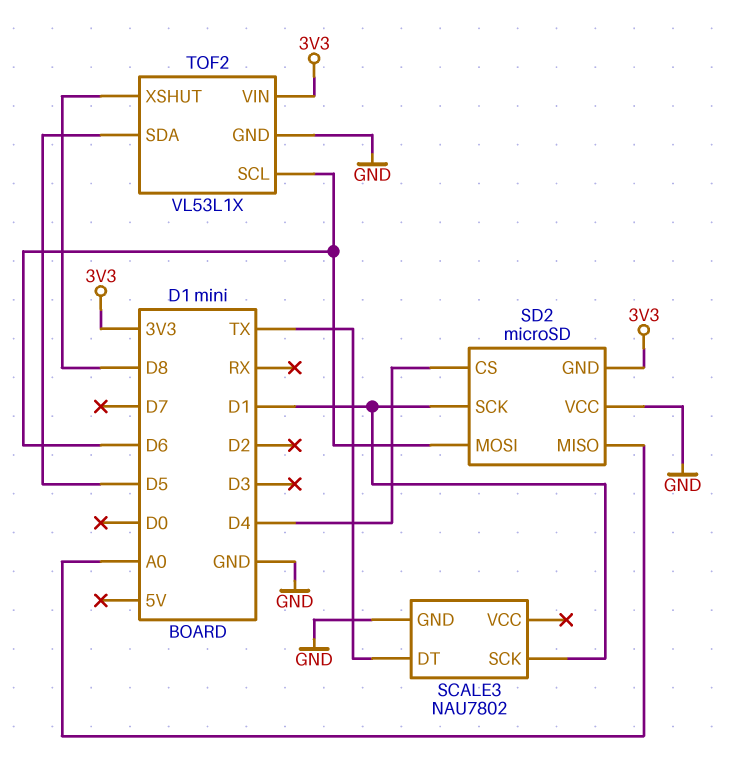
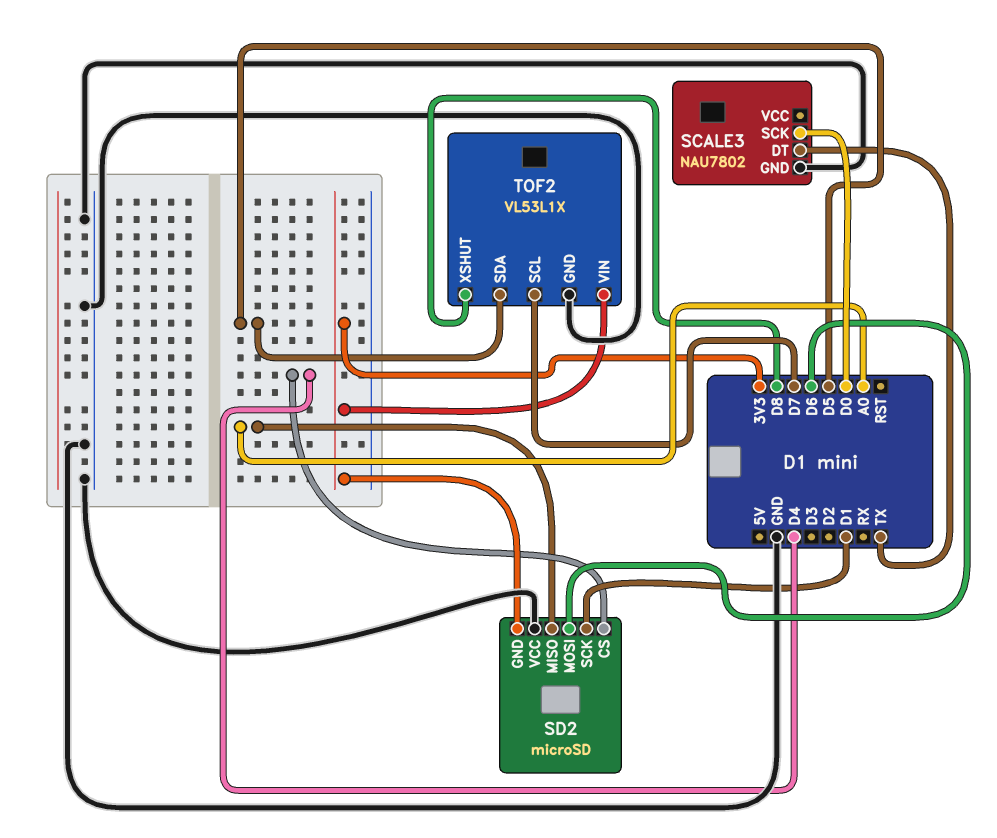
SCALE3 pin SCK: D1 -> D0
TOF2 pin SCL: D6 -> D7

